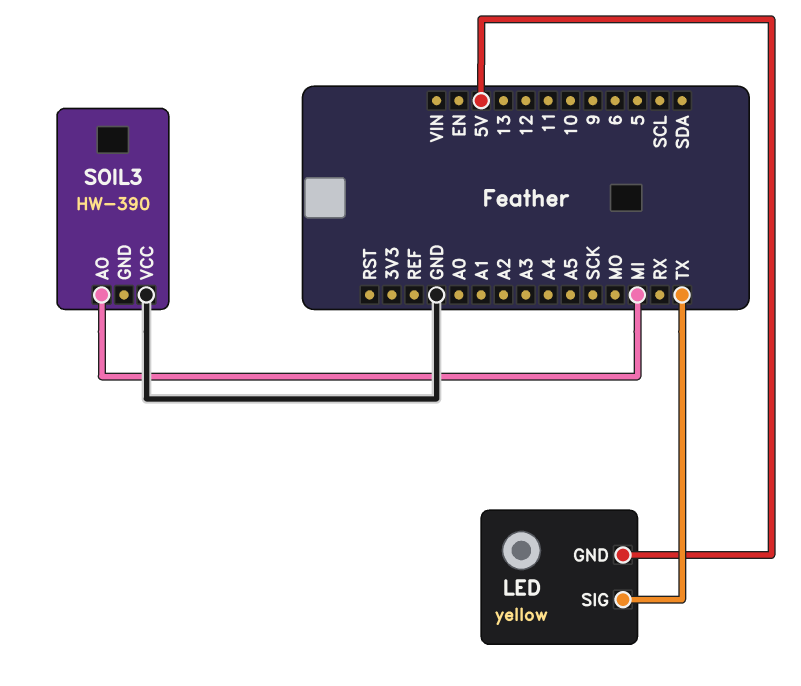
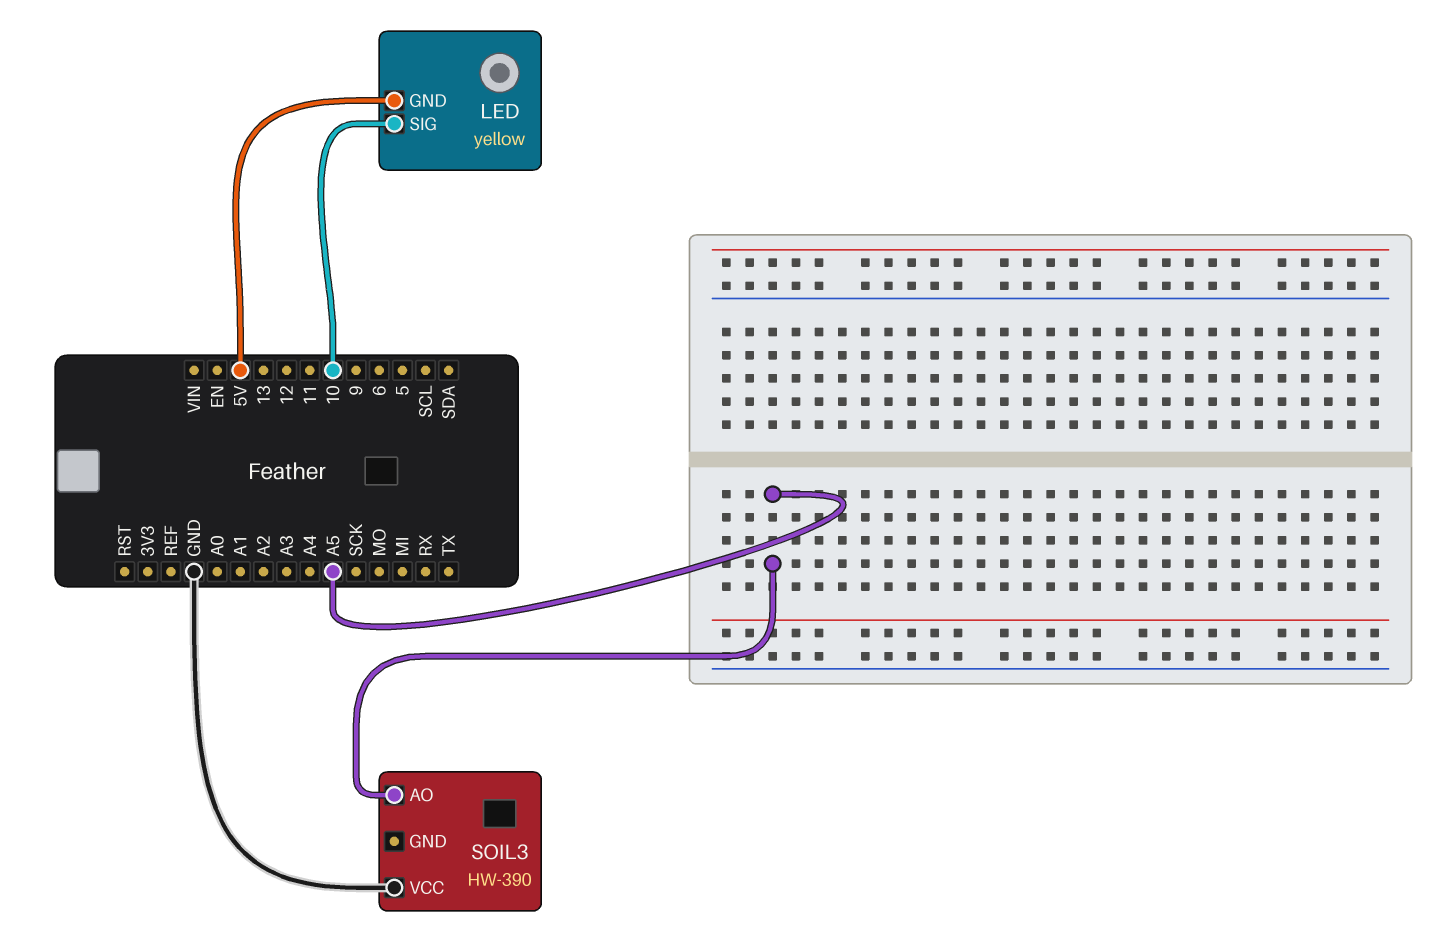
LED pin SIG: TX -> 10
SOIL3 pin AO: MI -> A5

